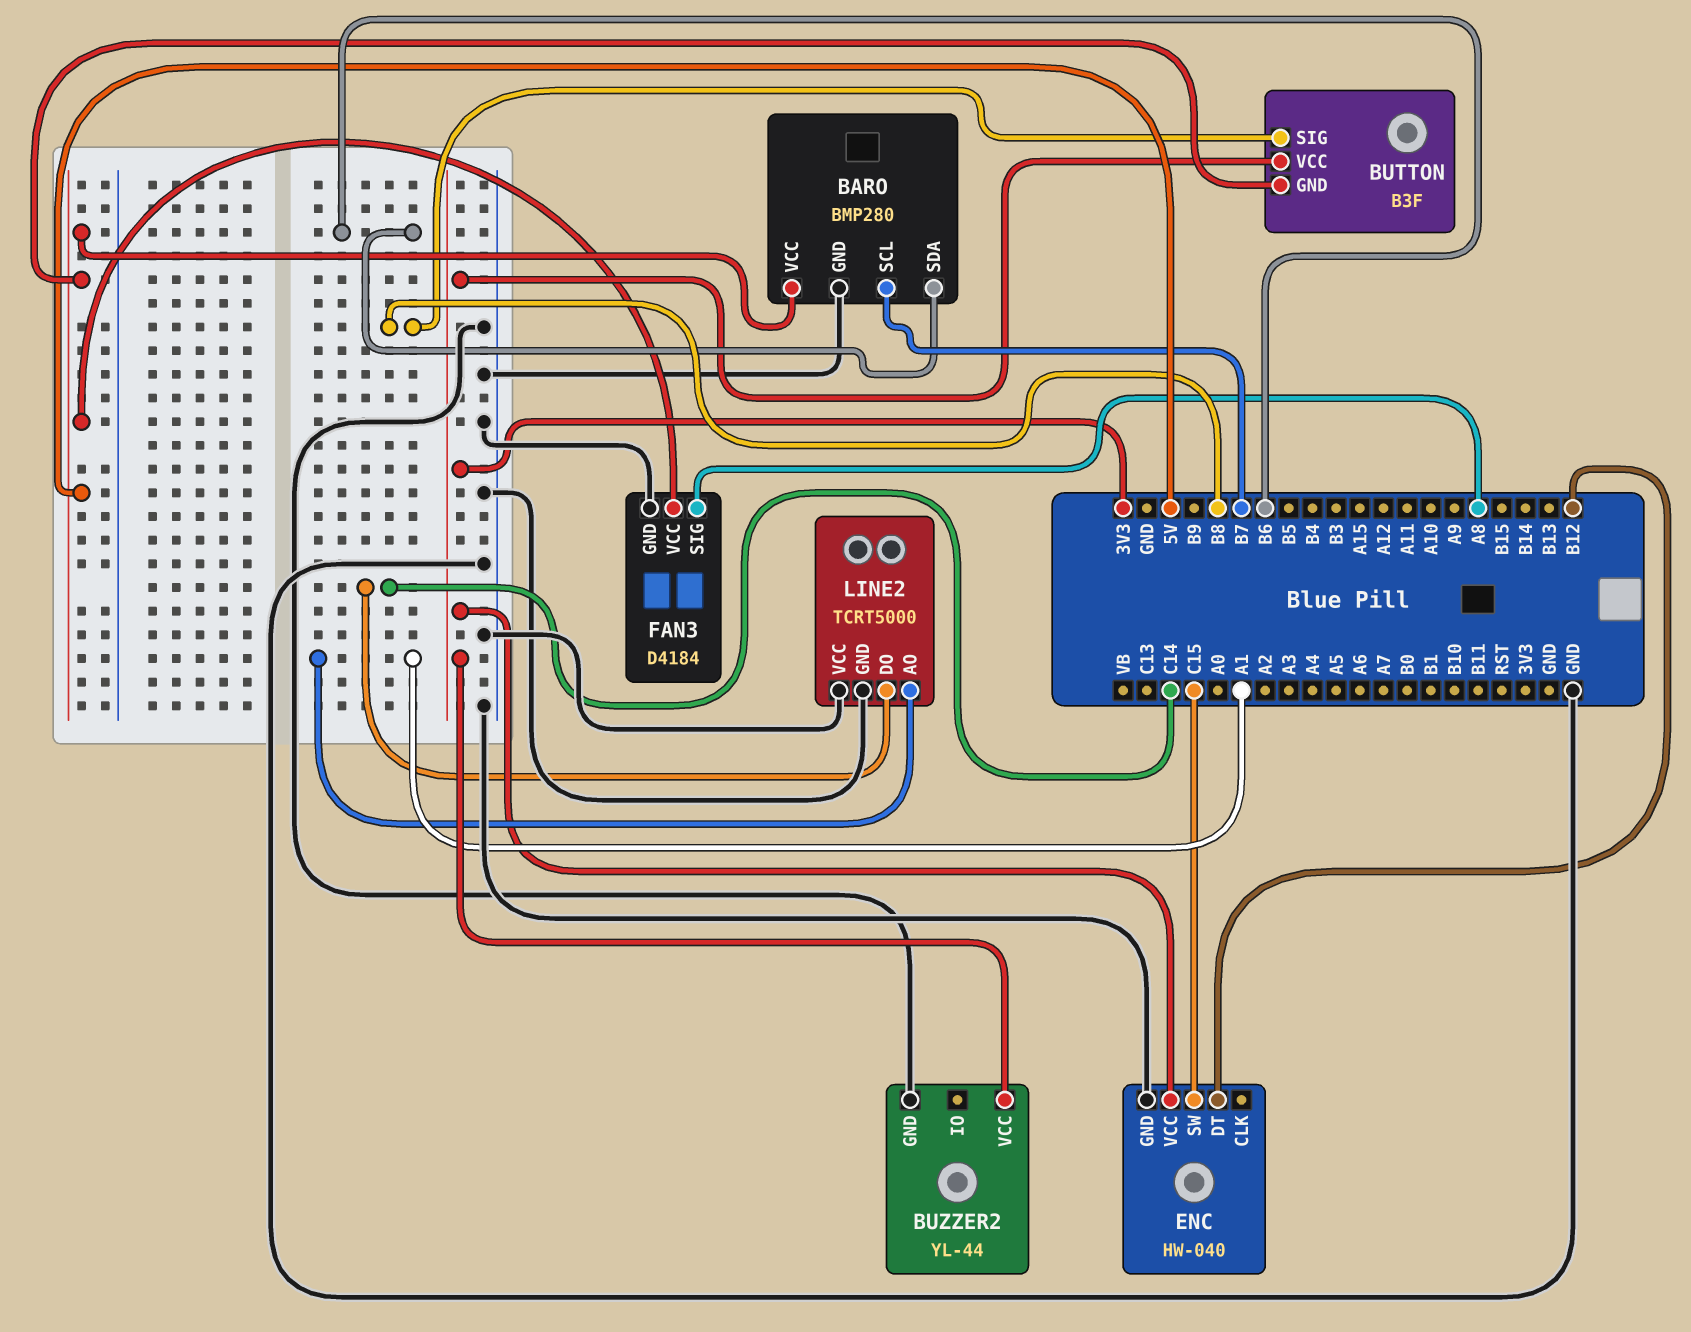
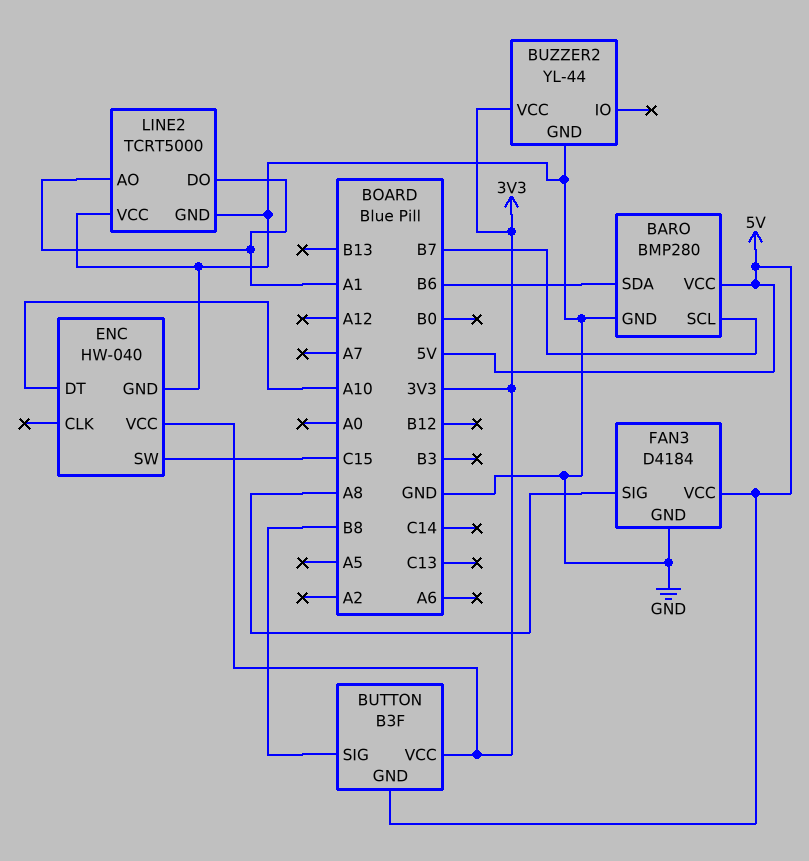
ENC pin DT: B12 -> A10
LINE2 pin DO: C14 -> A1

